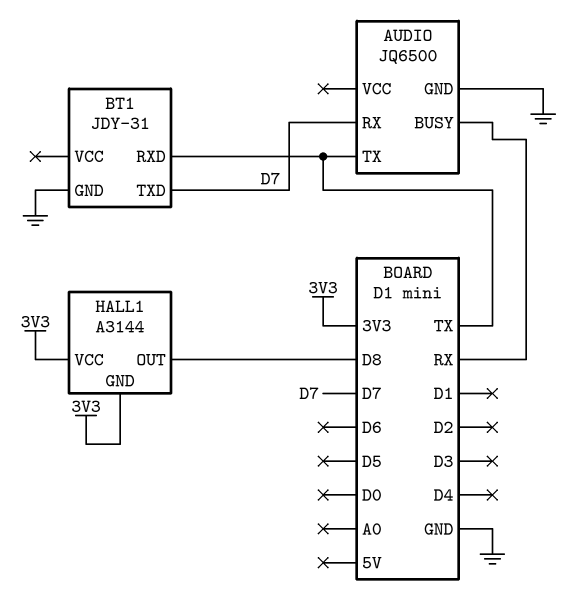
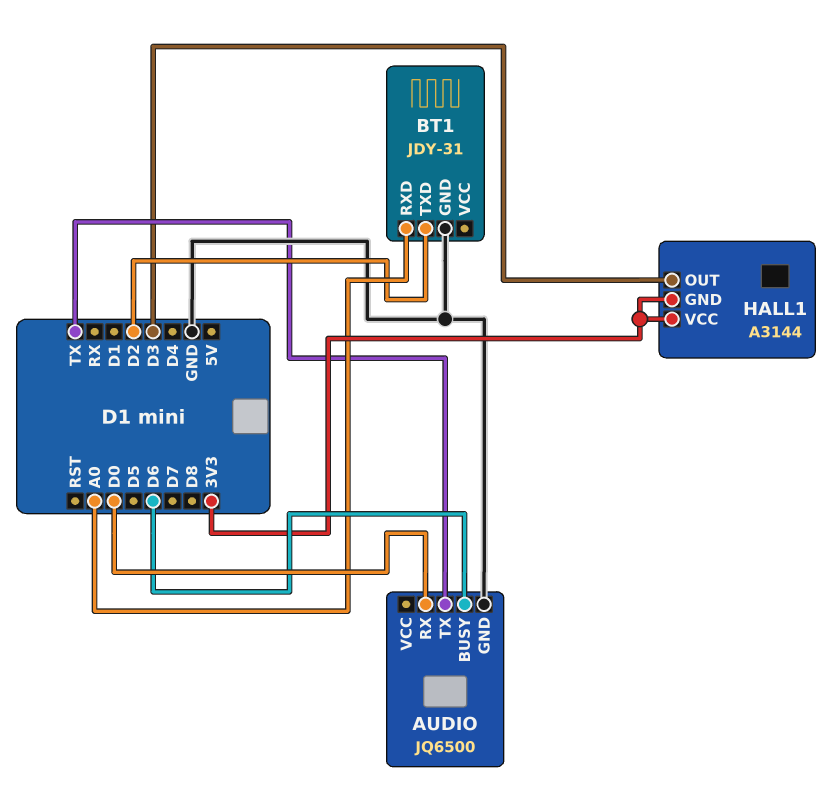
AUDIO pin BUSY: RX -> D6
AUDIO pin RX: D7 -> D0
BT1 pin RXD: TX -> A0
BT1 pin TXD: D7 -> D2
HALL1 pin OUT: D8 -> D3

